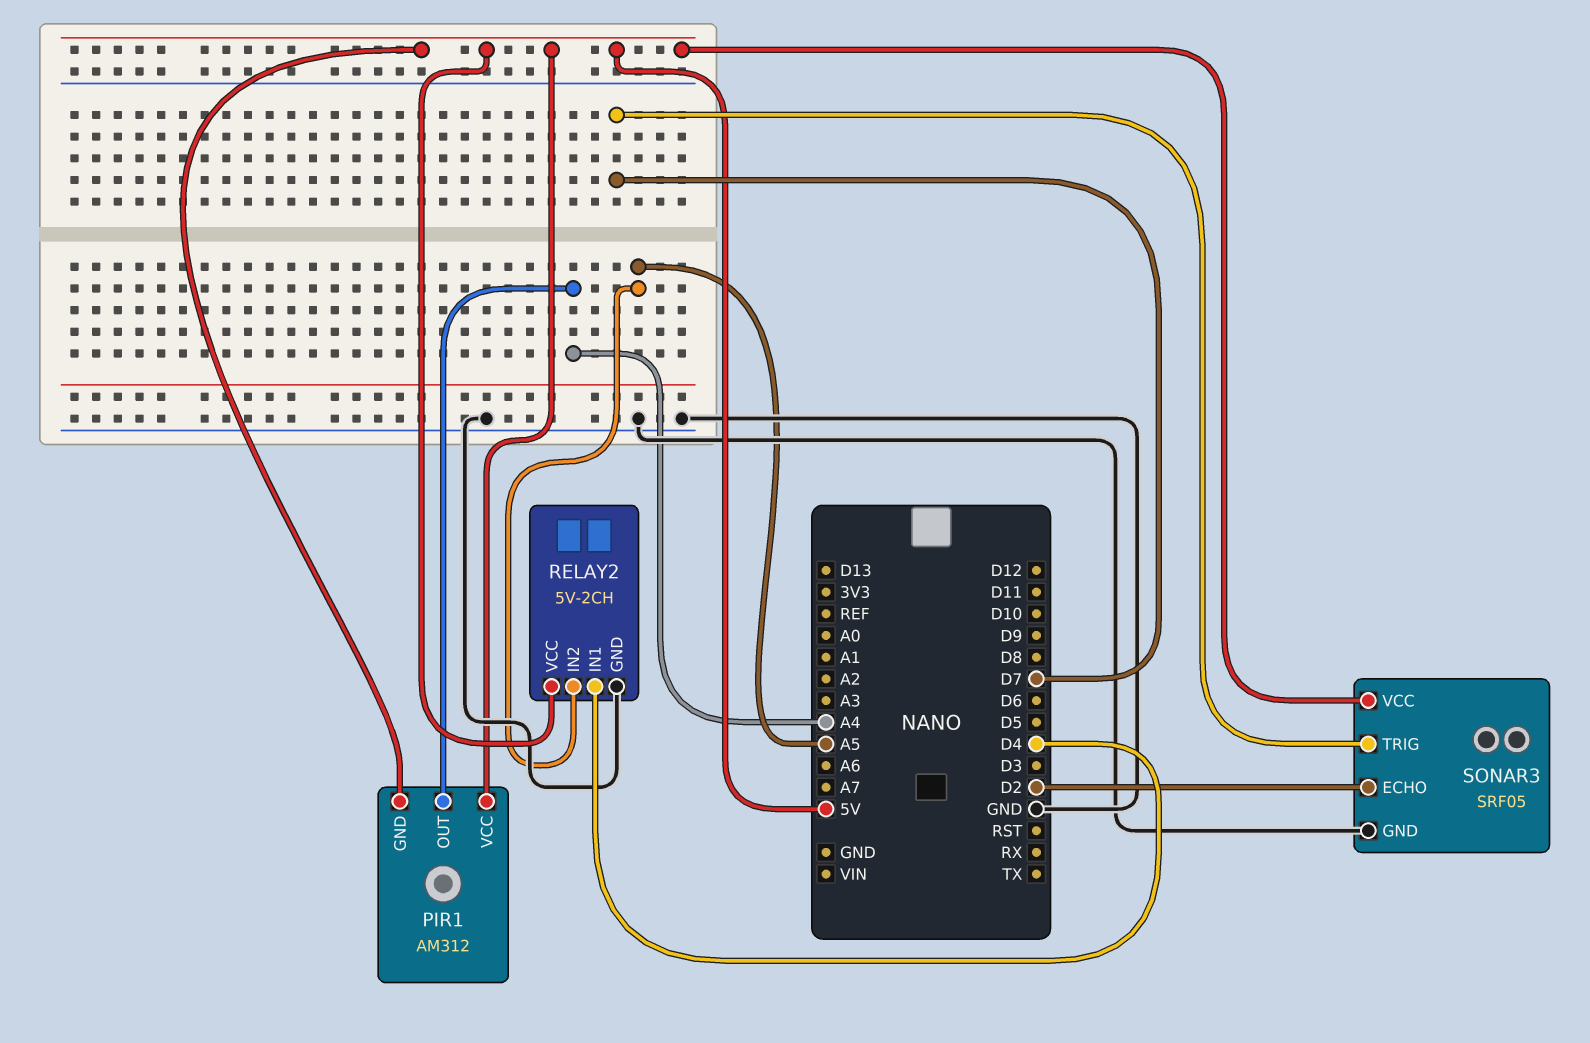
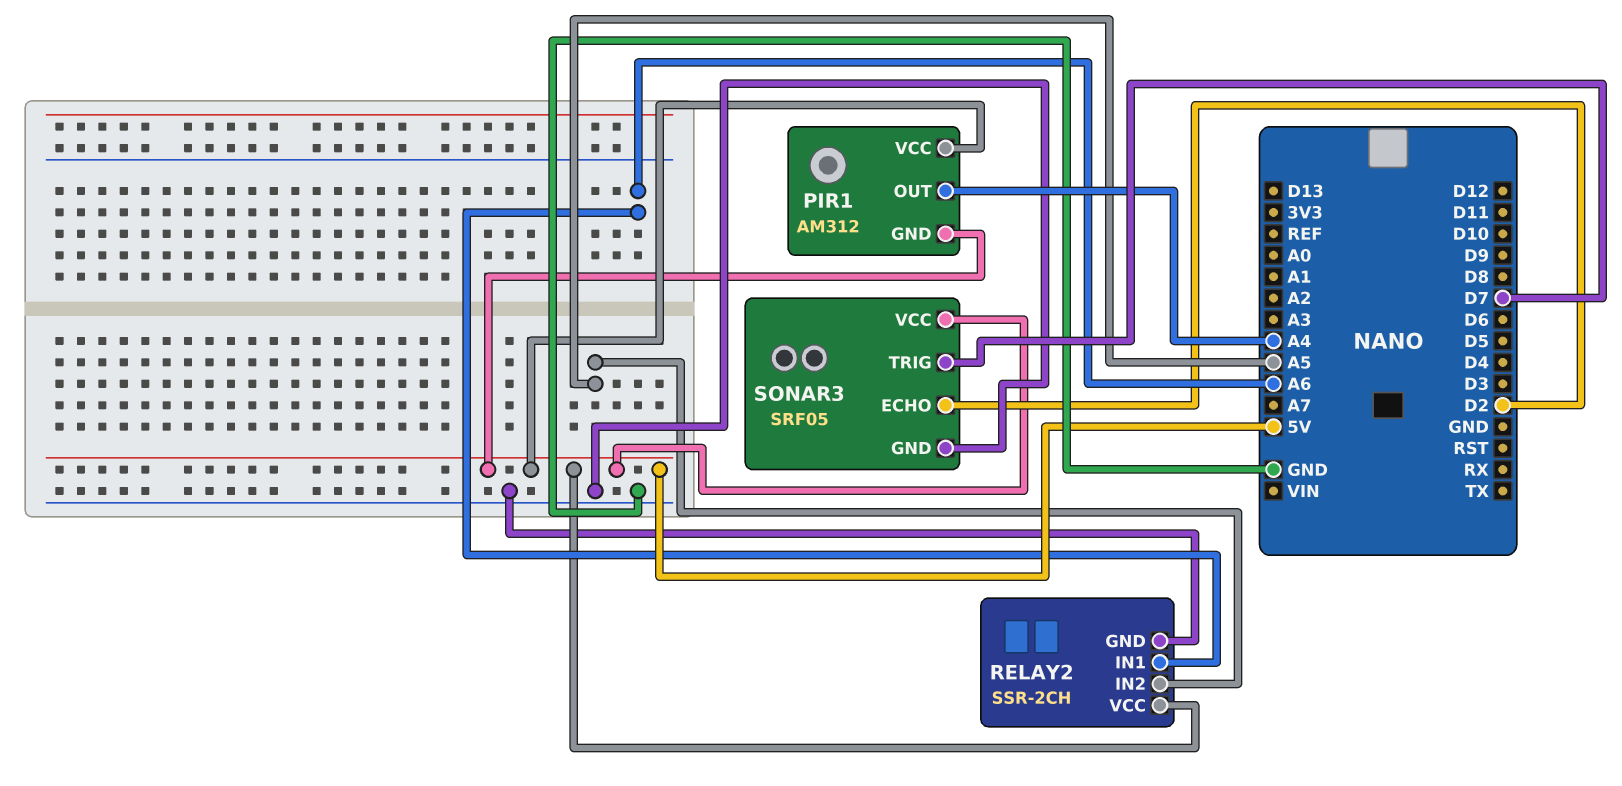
RELAY2: 5V-2CH -> SSR-2CH
RELAY2 pin IN1: D4 -> A6

